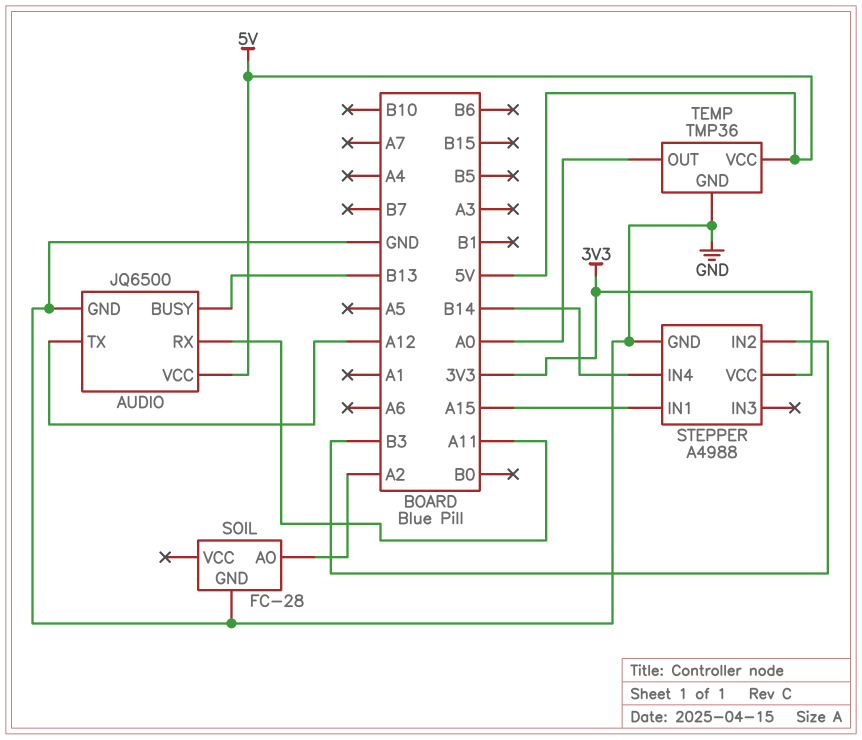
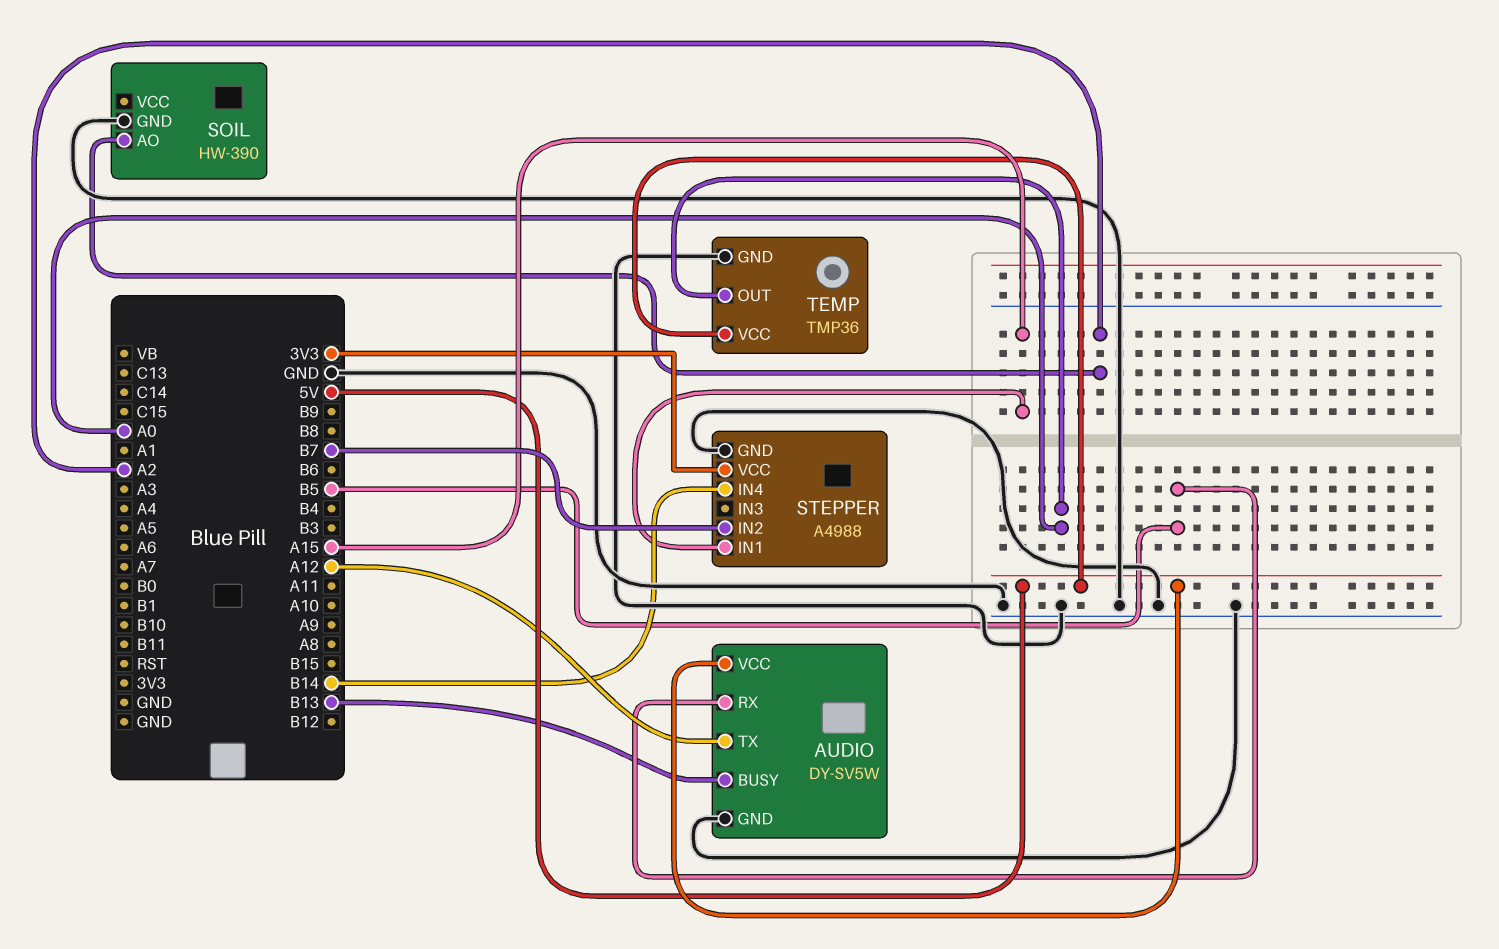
AUDIO: JQ6500 -> DY-SV5W
AUDIO pin RX: A11 -> B5
SOIL: FC-28 -> HW-390
STEPPER pin IN2: B3 -> B7

